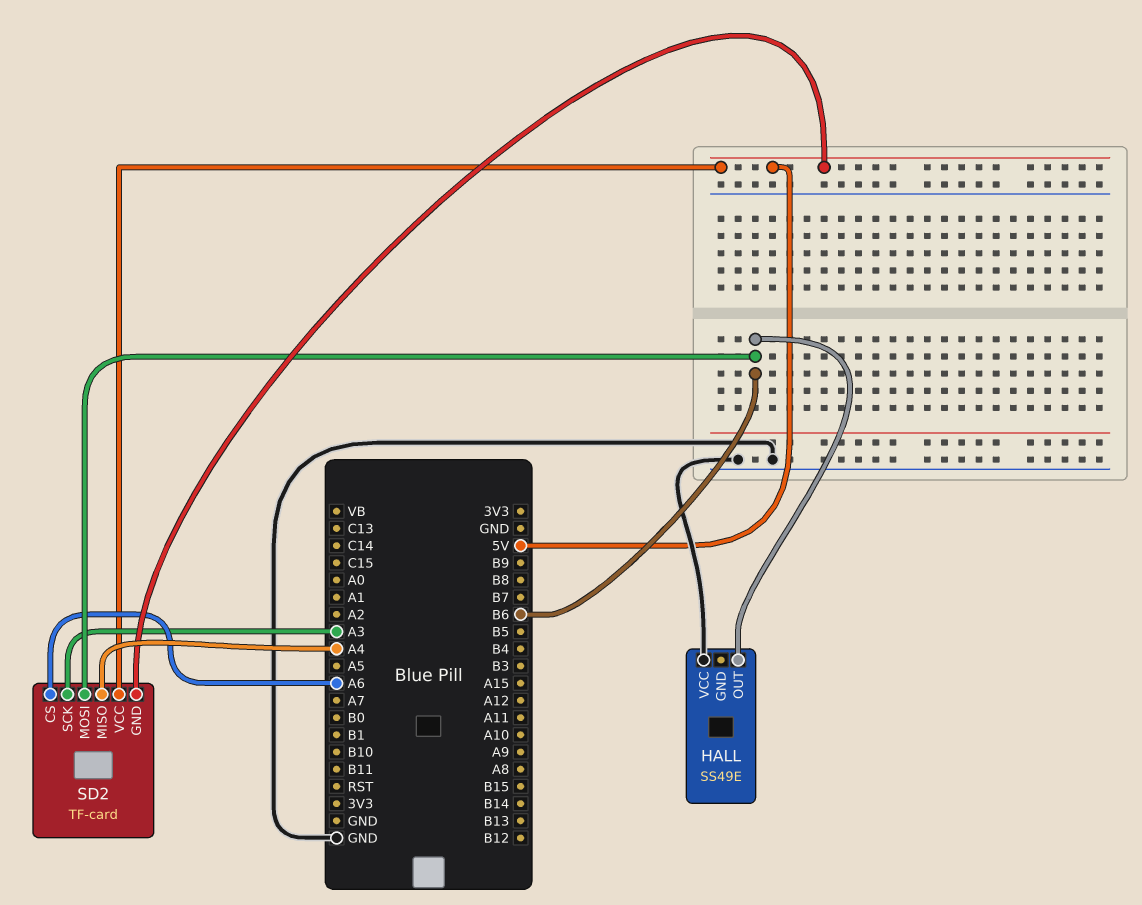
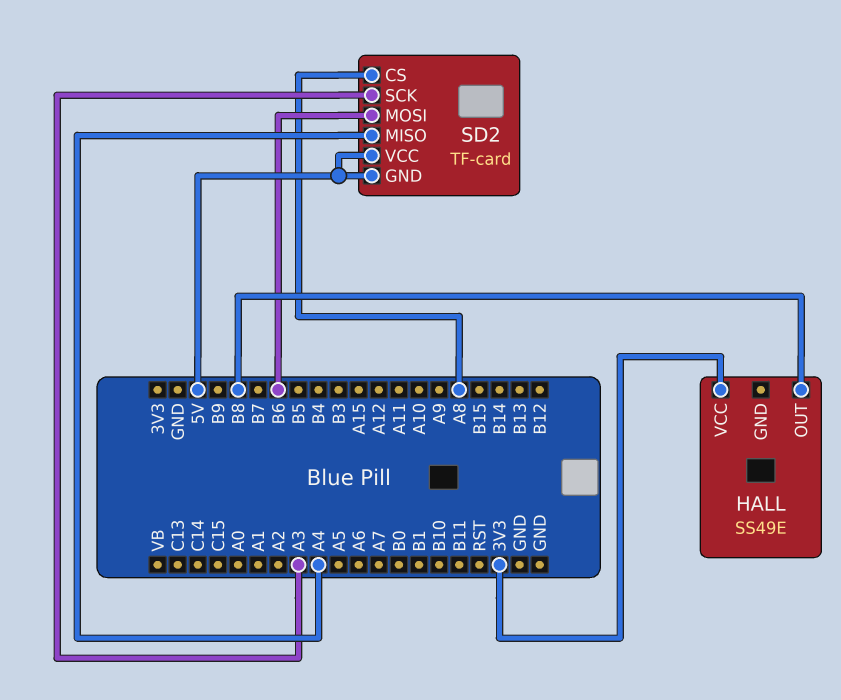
HALL pin OUT: B6 -> B8
HALL pin VCC: GND -> 3V3
SD2 pin CS: A6 -> A8

